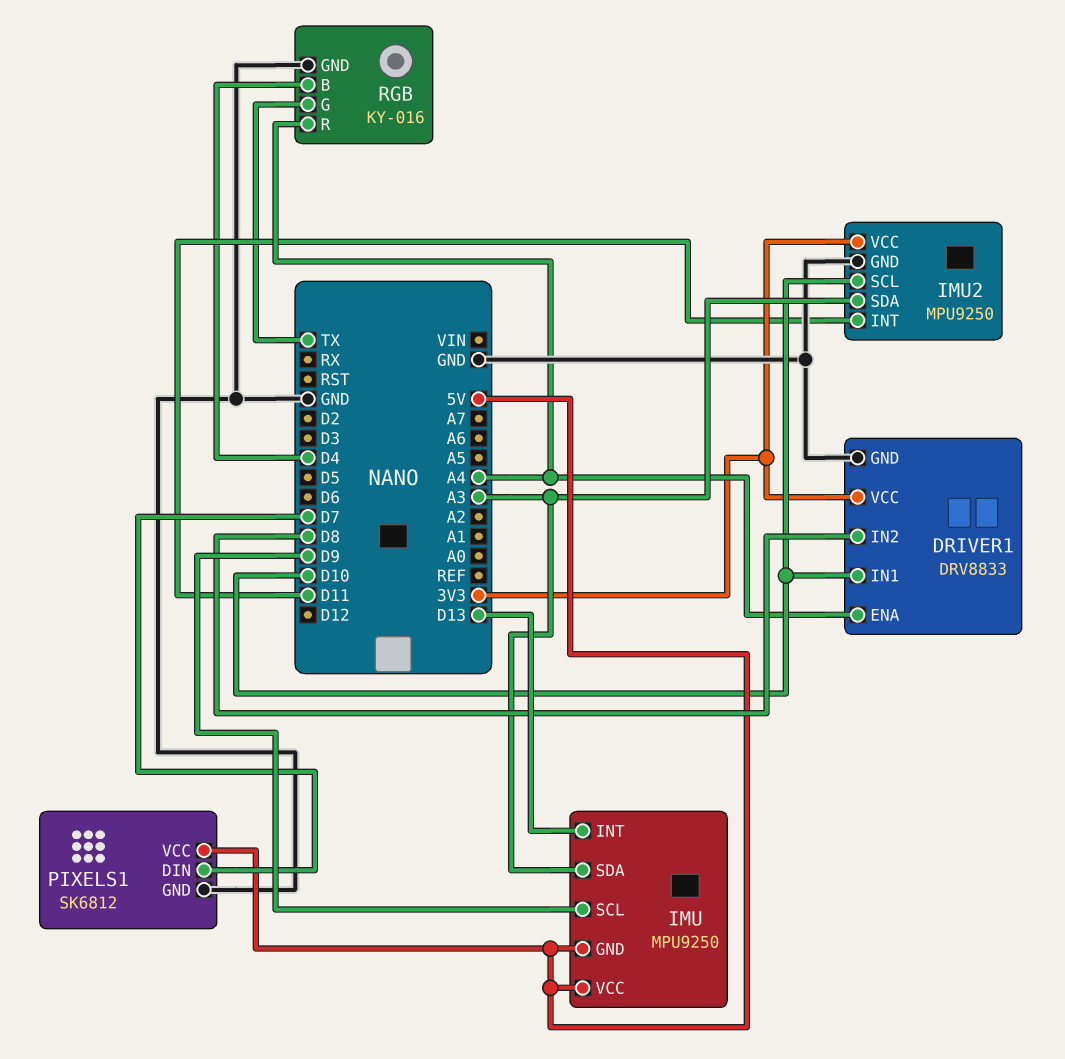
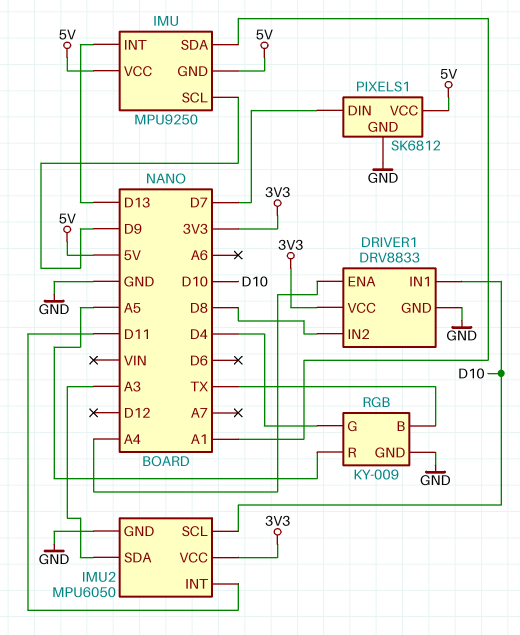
IMU pin SDA: A3 -> A1
IMU2: MPU9250 -> MPU6050
RGB: KY-016 -> KY-009
RGB pin B: D4 -> TX
RGB pin G: TX -> D4
RGB pin R: A4 -> A5

